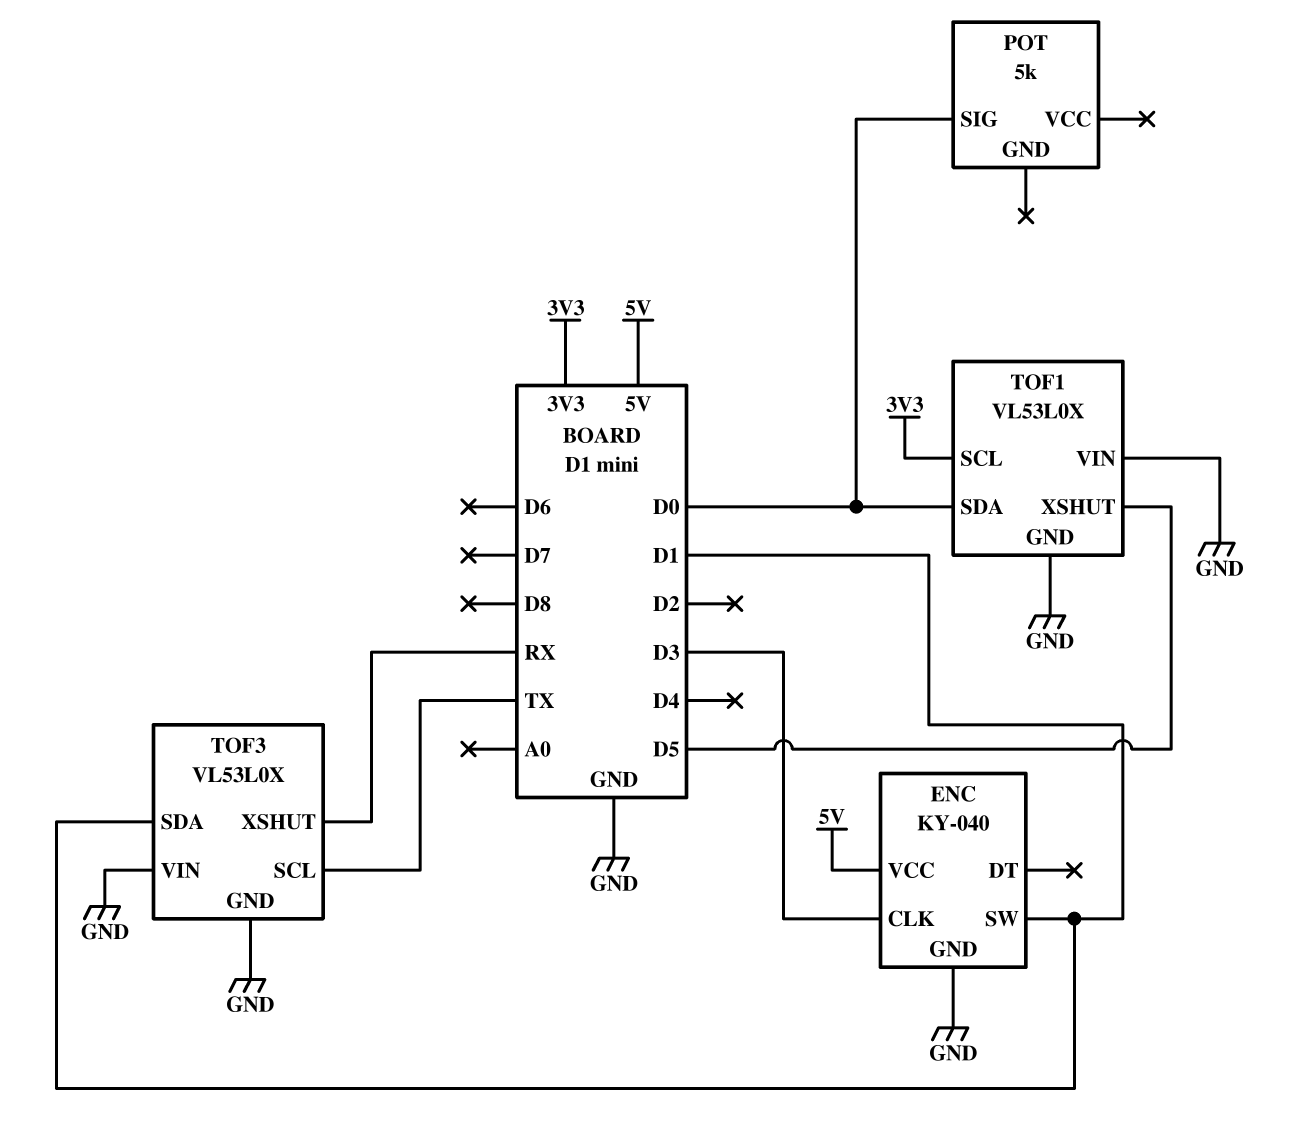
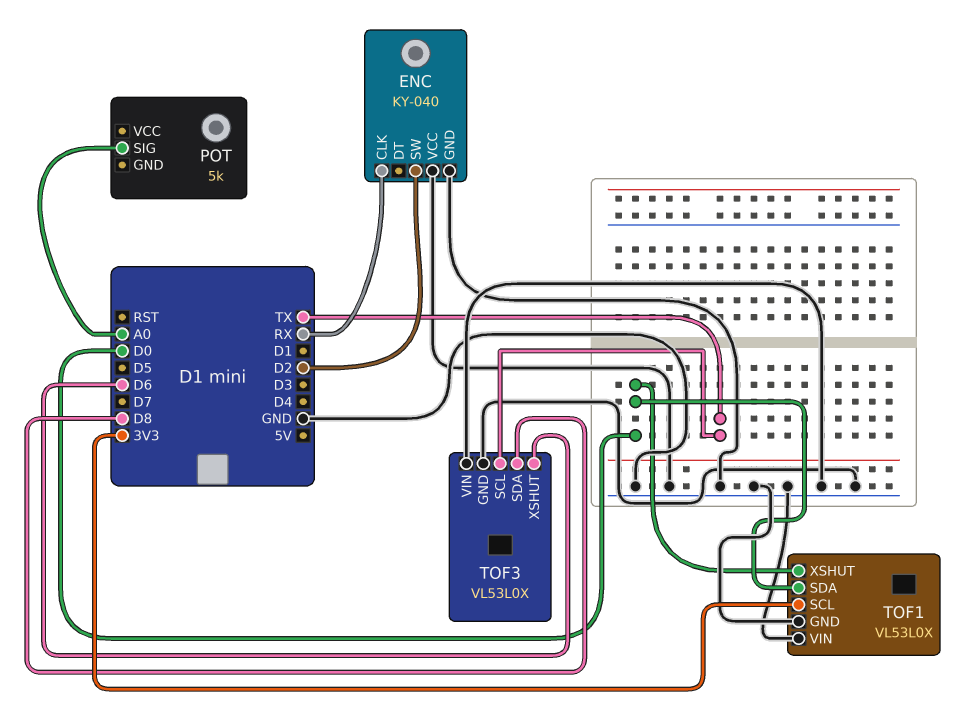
ENC pin CLK: D3 -> RX
ENC pin SW: D1 -> D2
ENC pin VCC: 5V -> GND
POT pin SIG: D0 -> A0
TOF1 pin XSHUT: D5 -> D0
TOF3 pin SDA: D1 -> D8
TOF3 pin XSHUT: RX -> D6

